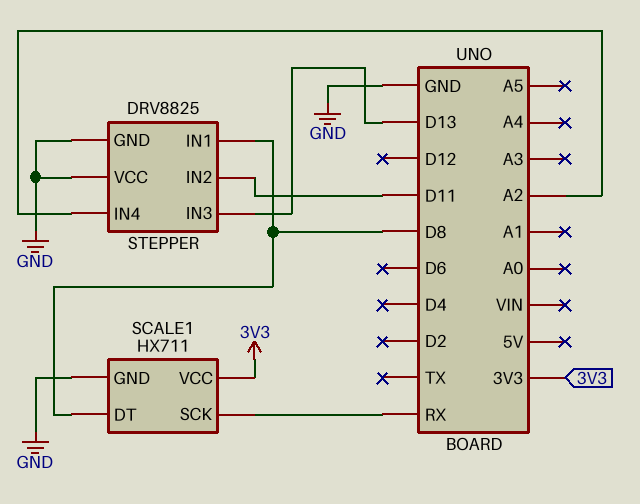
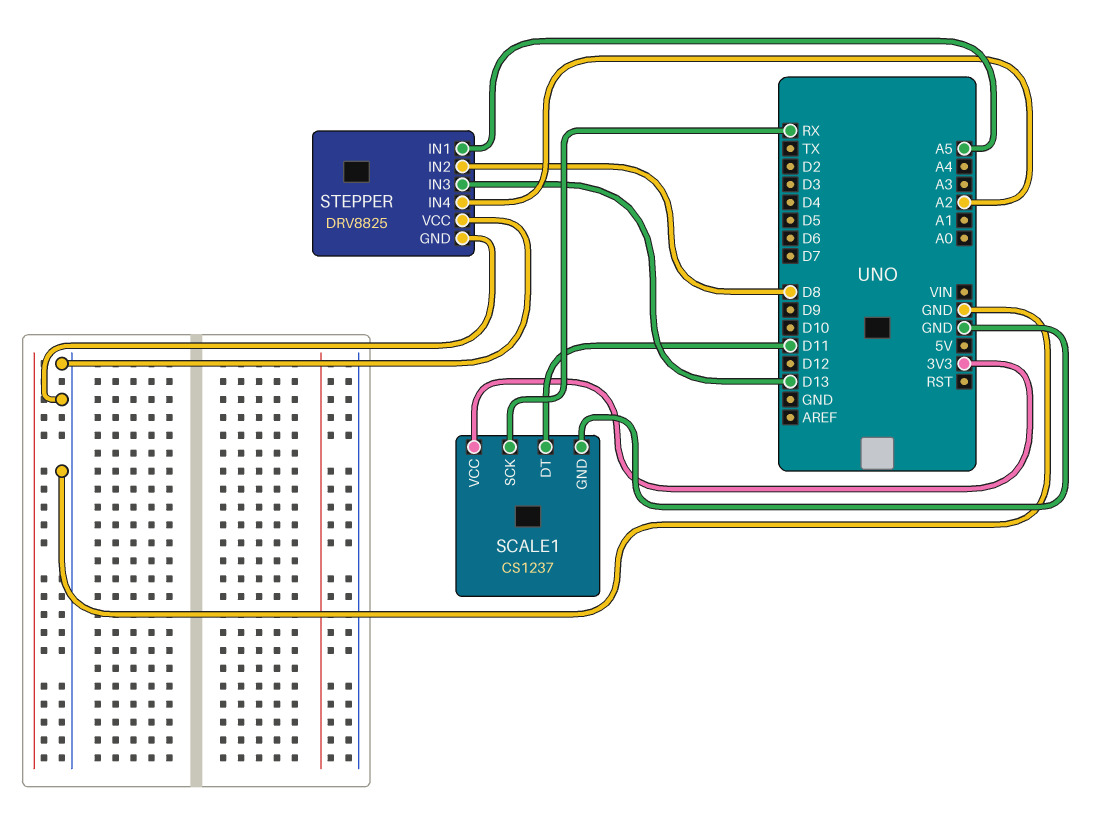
SCALE1: HX711 -> CS1237
SCALE1 pin DT: D8 -> D11
STEPPER pin IN1: D8 -> A5
STEPPER pin IN2: D11 -> D8

